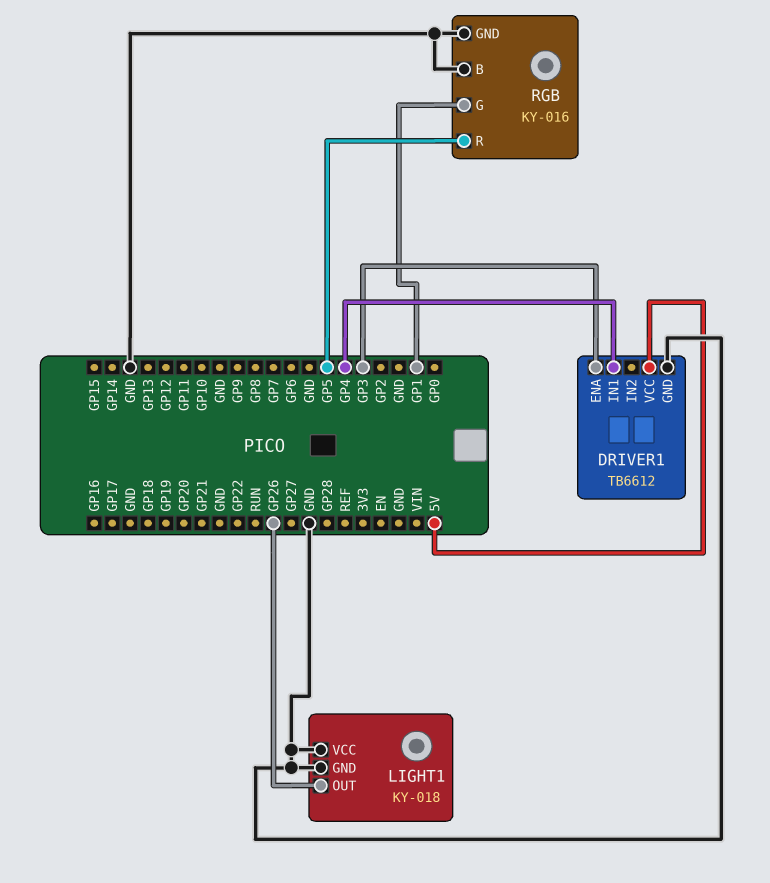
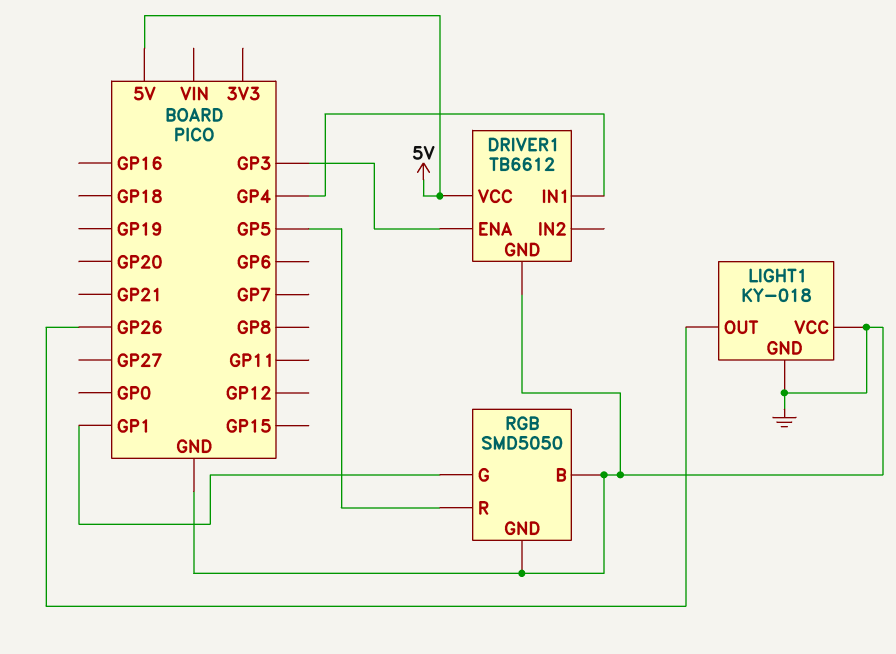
RGB: KY-016 -> SMD5050

